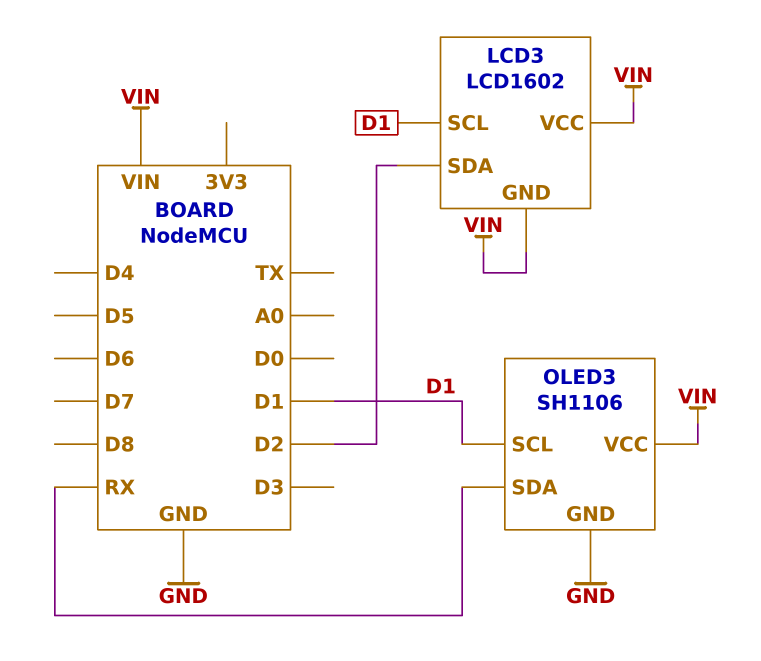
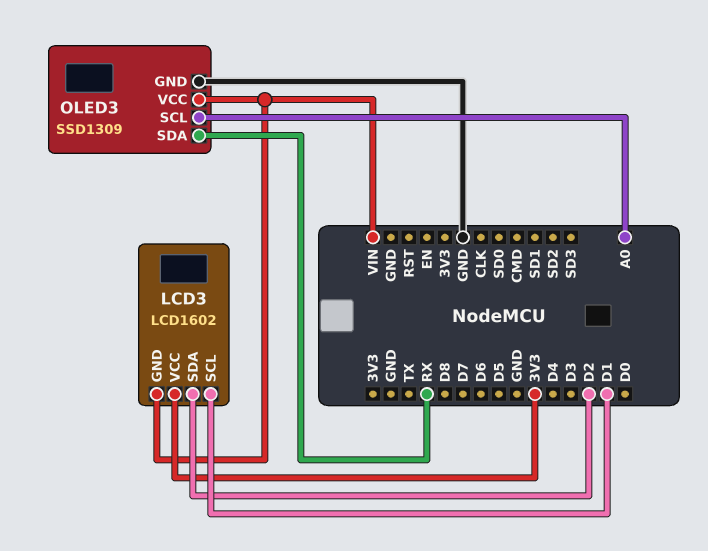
LCD3 pin VCC: VIN -> 3V3
OLED3: SH1106 -> SSD1309
OLED3 pin SCL: D1 -> A0

